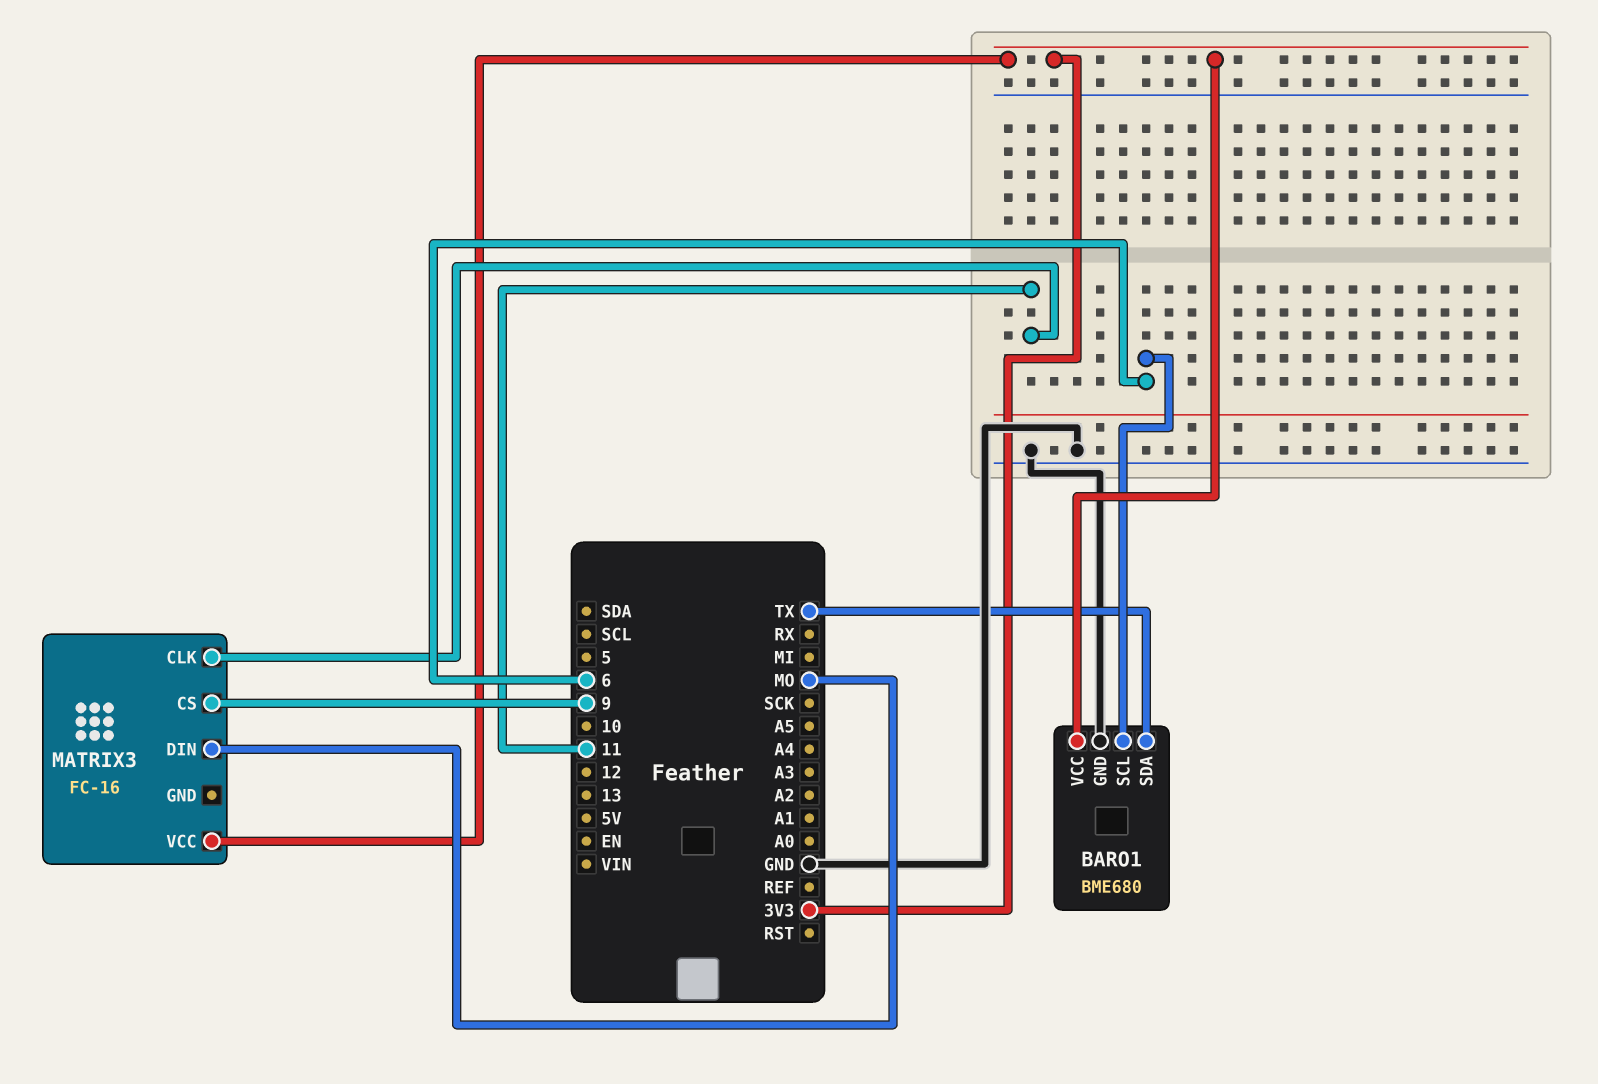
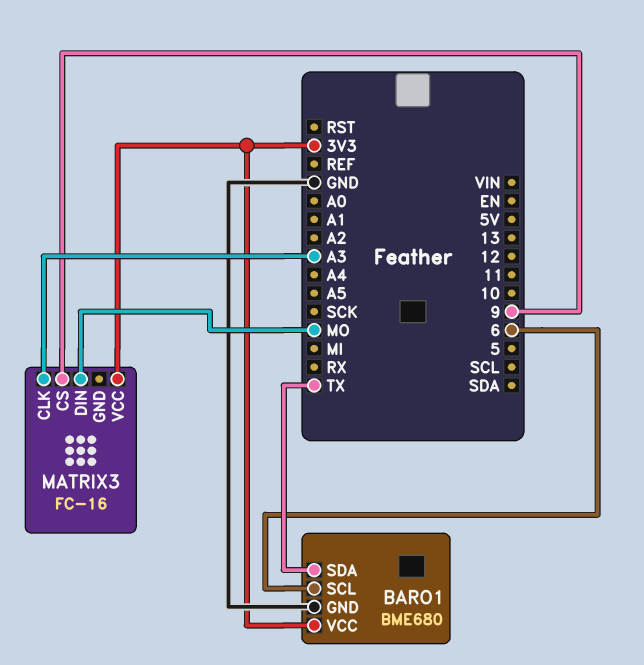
MATRIX3 pin CLK: 11 -> A3

